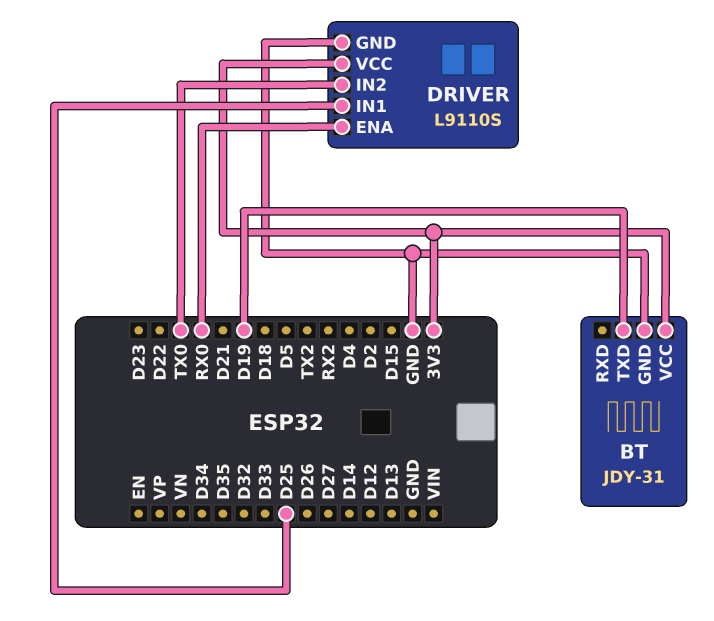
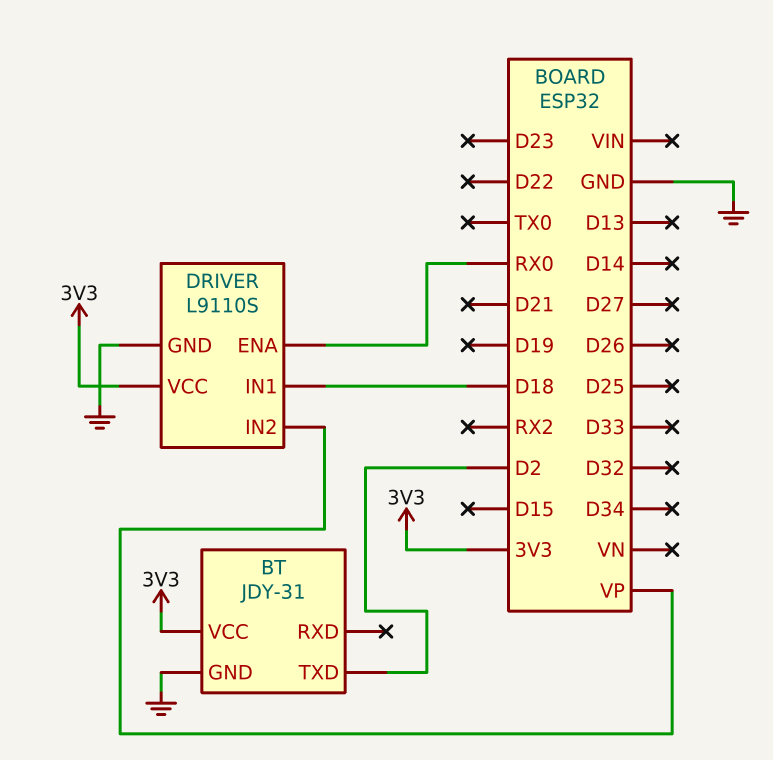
BT pin TXD: D19 -> D2
DRIVER pin IN1: D25 -> D18
DRIVER pin IN2: TX0 -> VP

